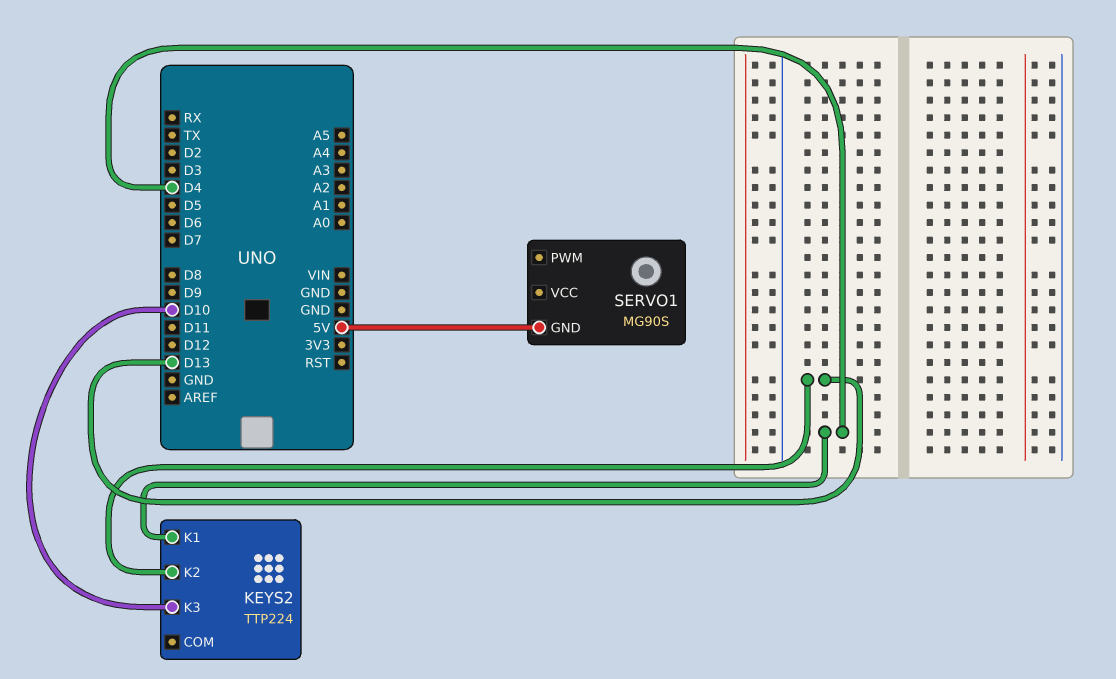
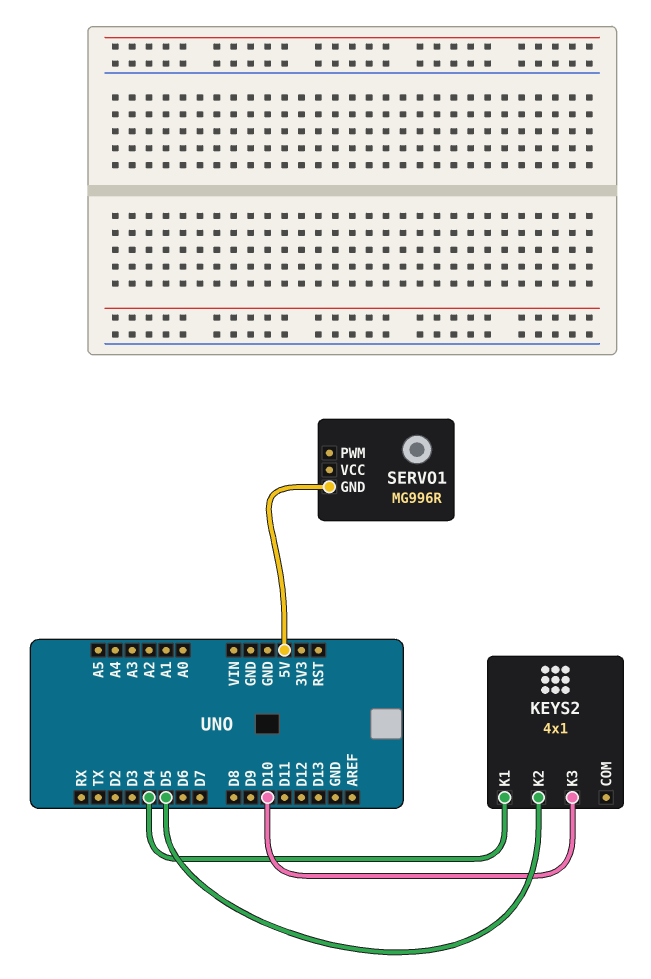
KEYS2: TTP224 -> 4x1
KEYS2 pin K2: D13 -> D5
SERVO1: MG90S -> MG996R

